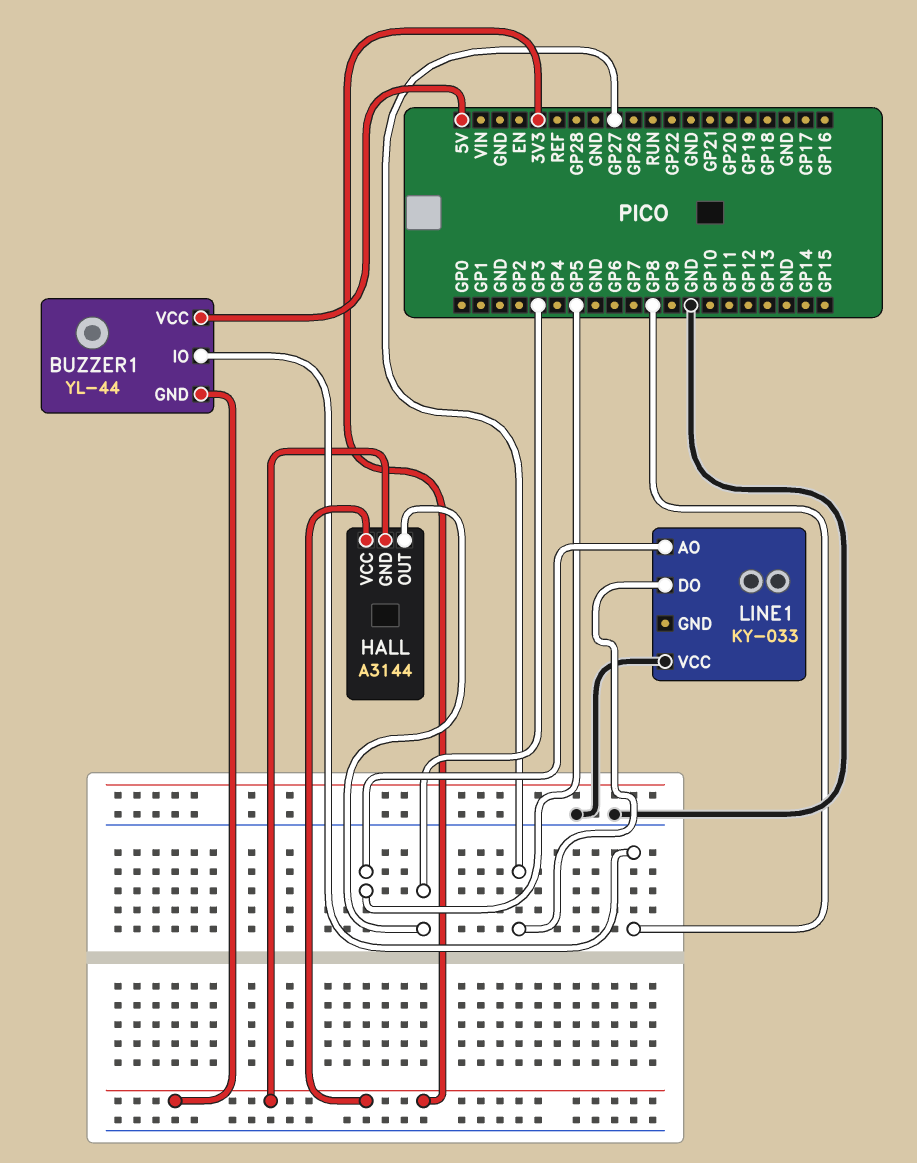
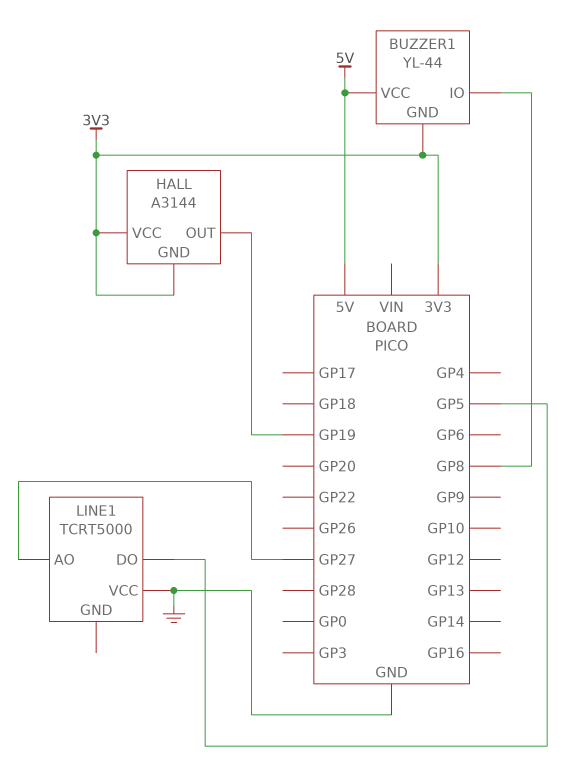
HALL pin OUT: GP3 -> GP19
LINE1: KY-033 -> TCRT5000
LINE1 pin AO: GP5 -> GP27
LINE1 pin DO: GP27 -> GP5

